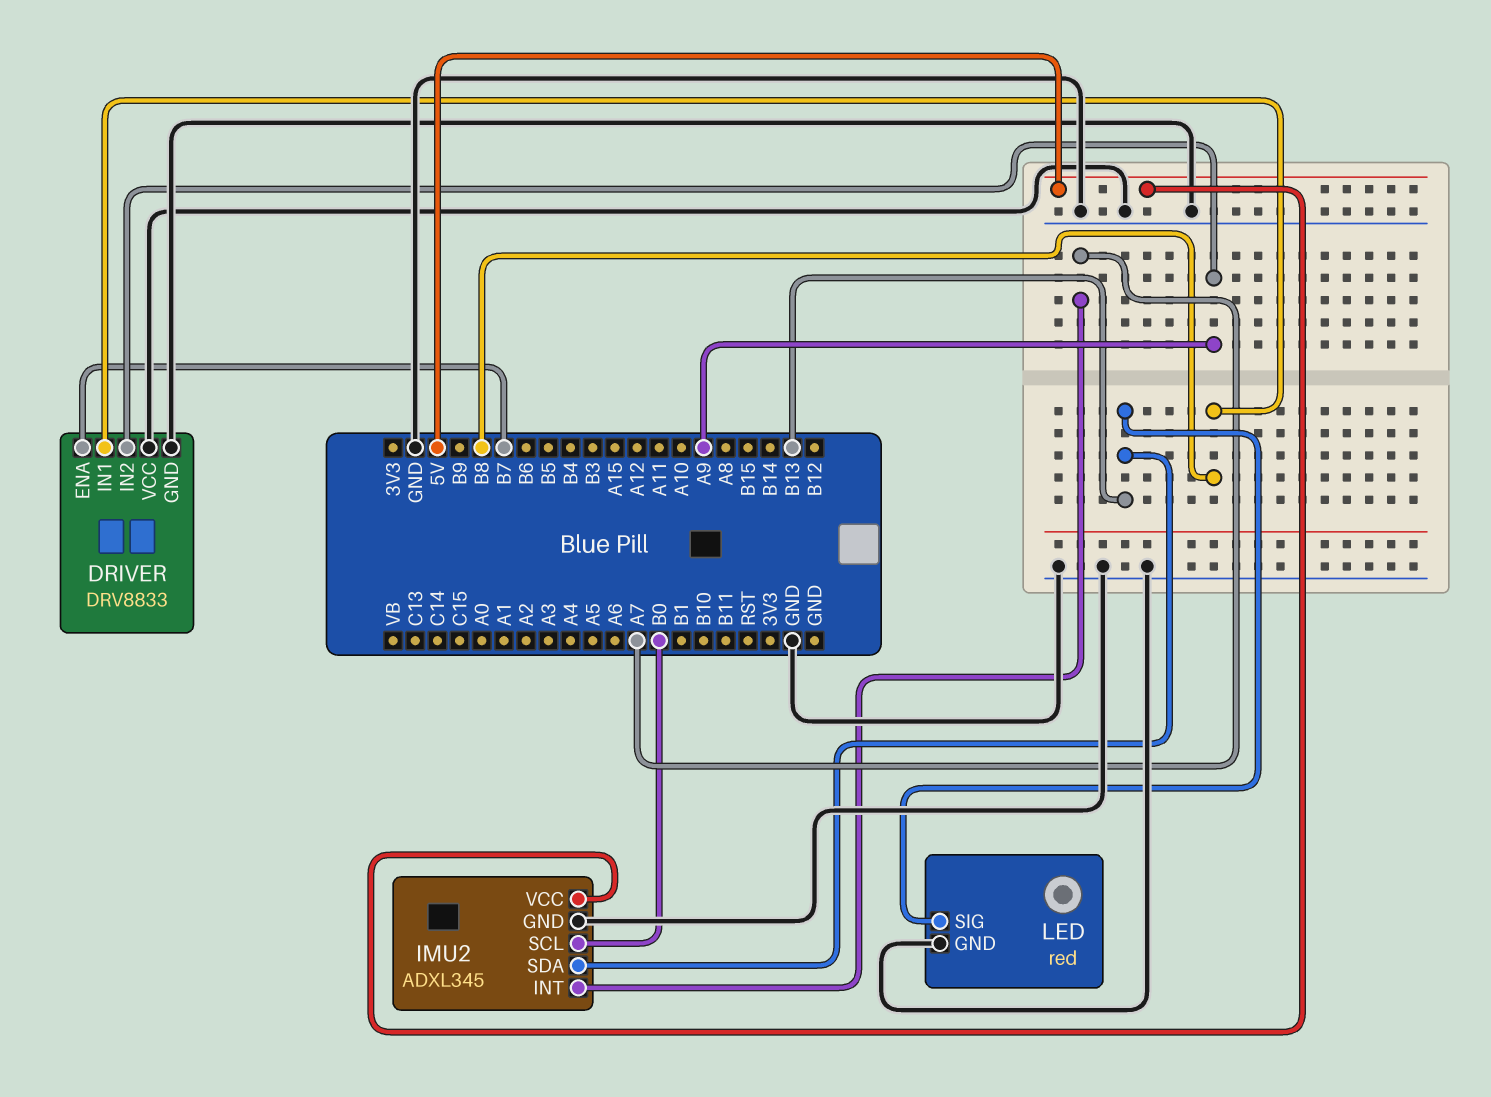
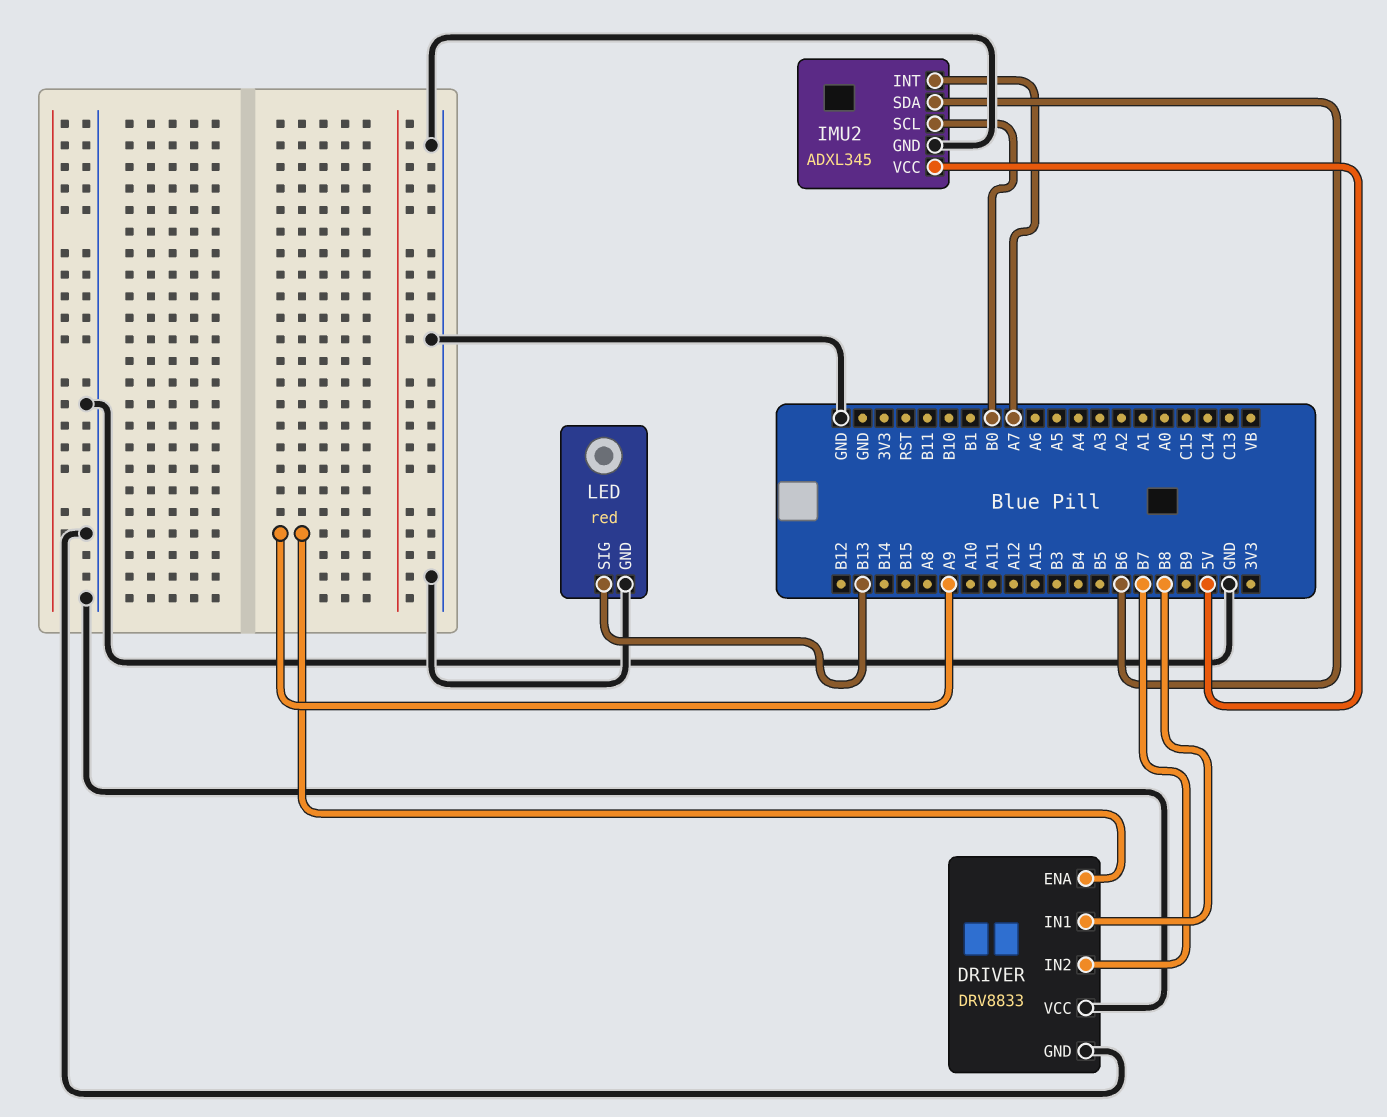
DRIVER pin ENA: B7 -> A9
DRIVER pin IN2: A9 -> B7
IMU2 pin SDA: B13 -> B6

